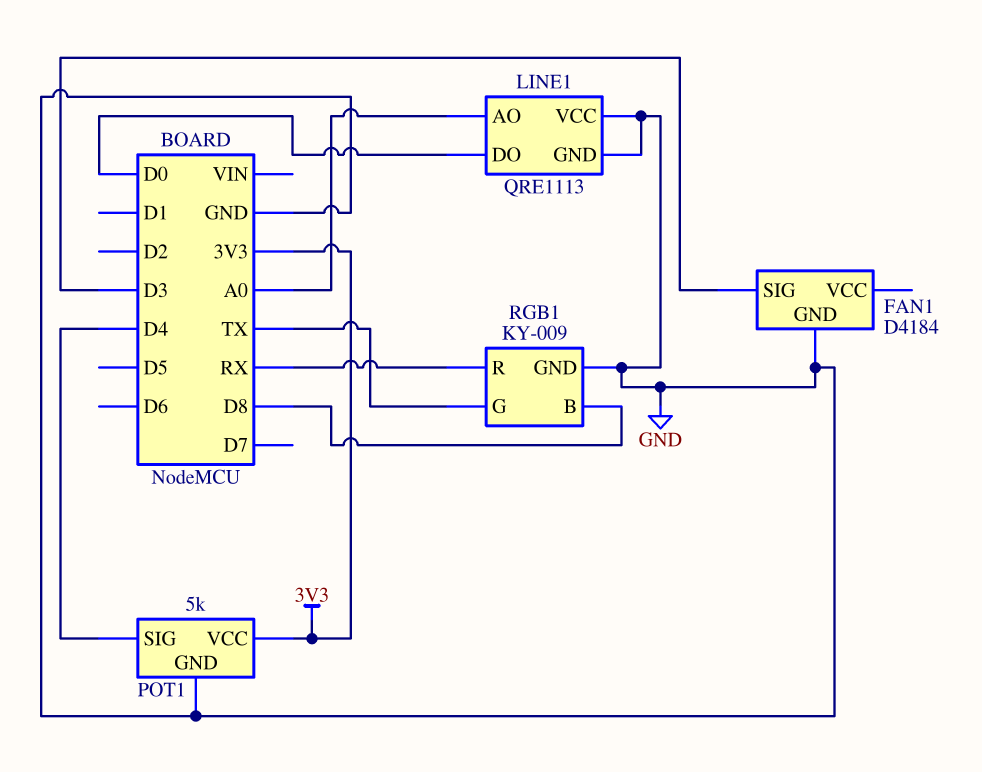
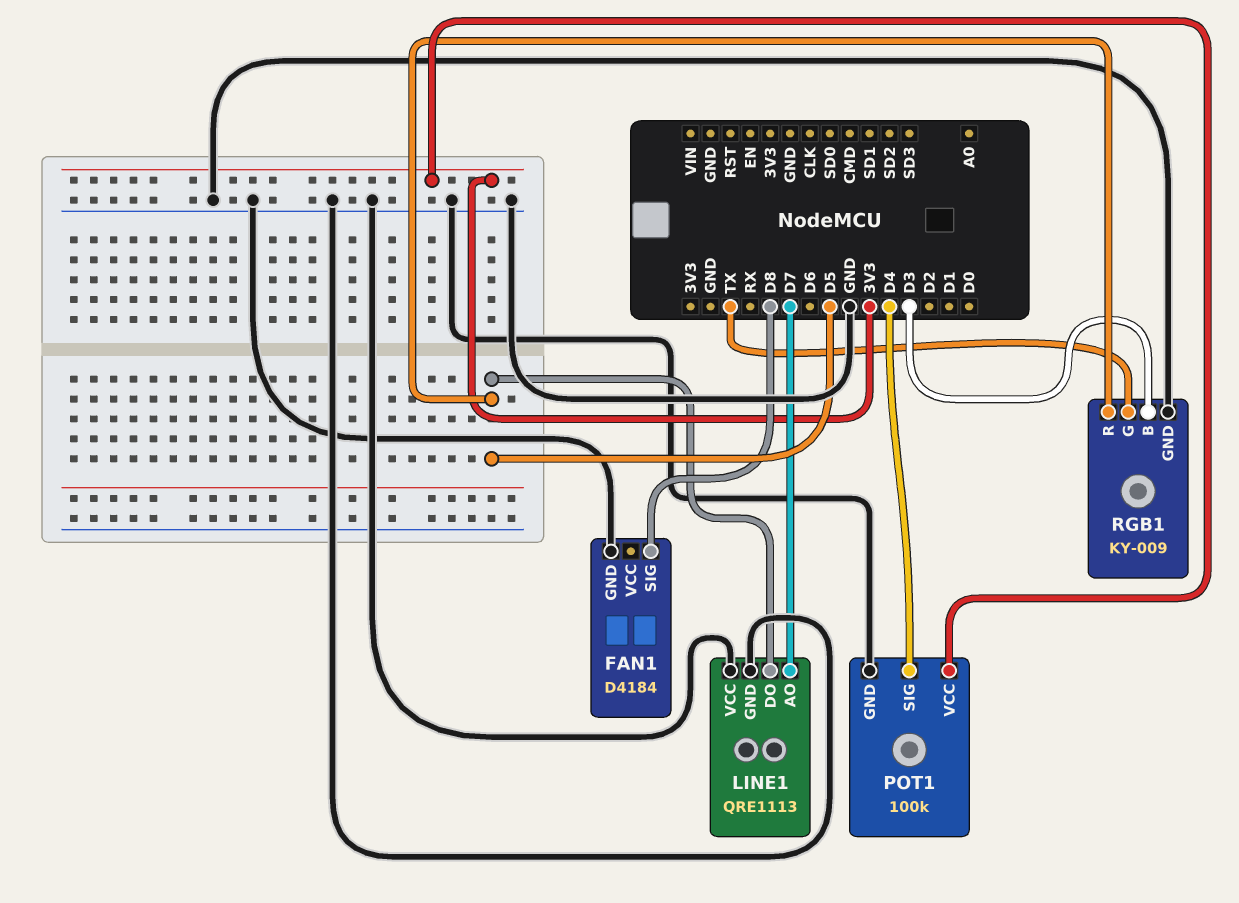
FAN1 pin SIG: D3 -> D8
LINE1 pin AO: A0 -> D7
LINE1 pin DO: D0 -> D5
POT1: 5k -> 100k
RGB1 pin B: D8 -> D3
RGB1 pin R: RX -> D5

